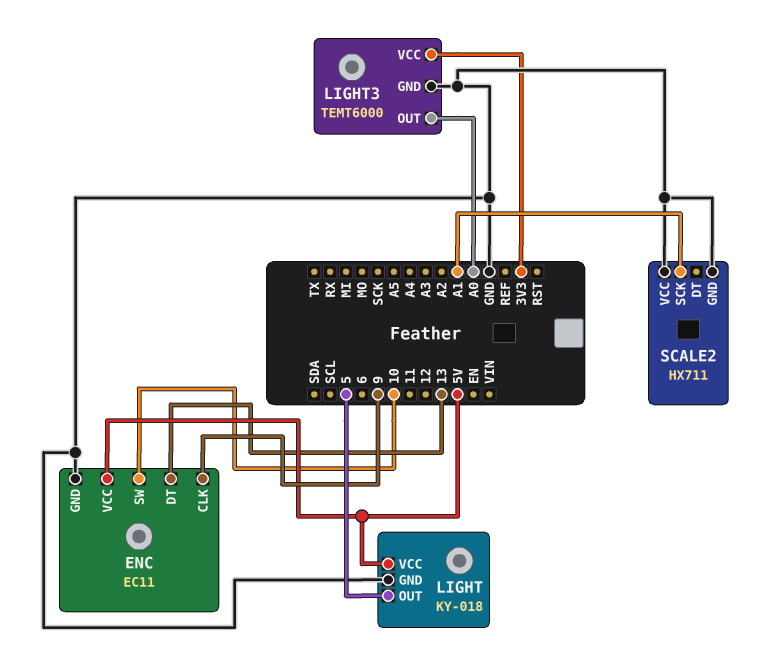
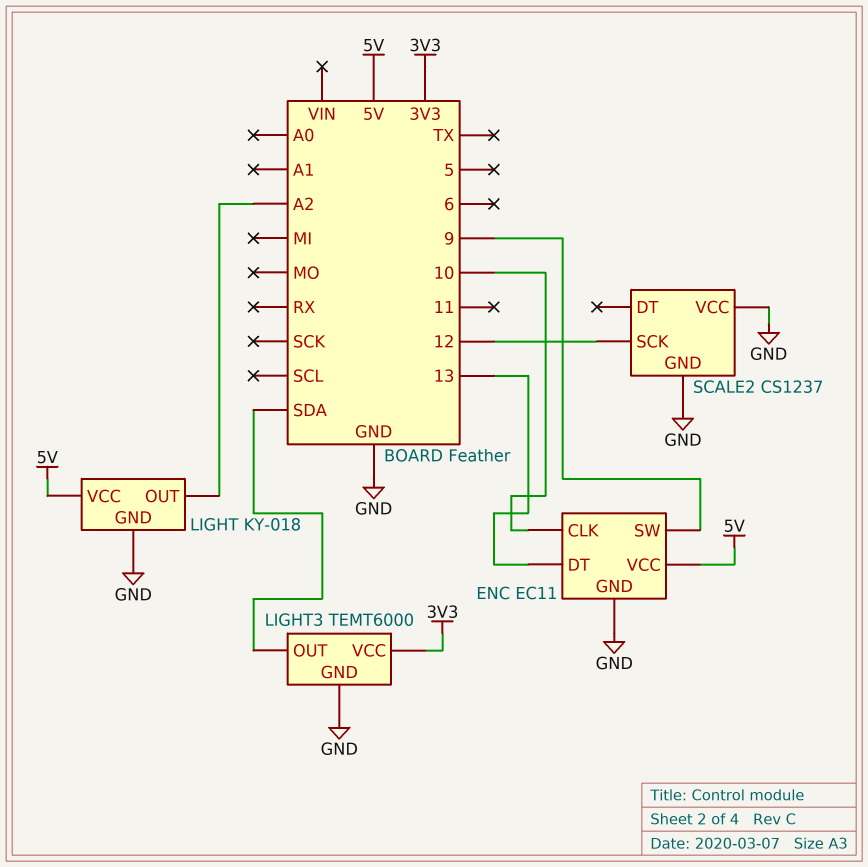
ENC pin CLK: 9 -> 10
ENC pin SW: 10 -> 9
LIGHT pin OUT: 5 -> A2
LIGHT3 pin OUT: A0 -> SDA
SCALE2: HX711 -> CS1237
SCALE2 pin SCK: A1 -> 12

